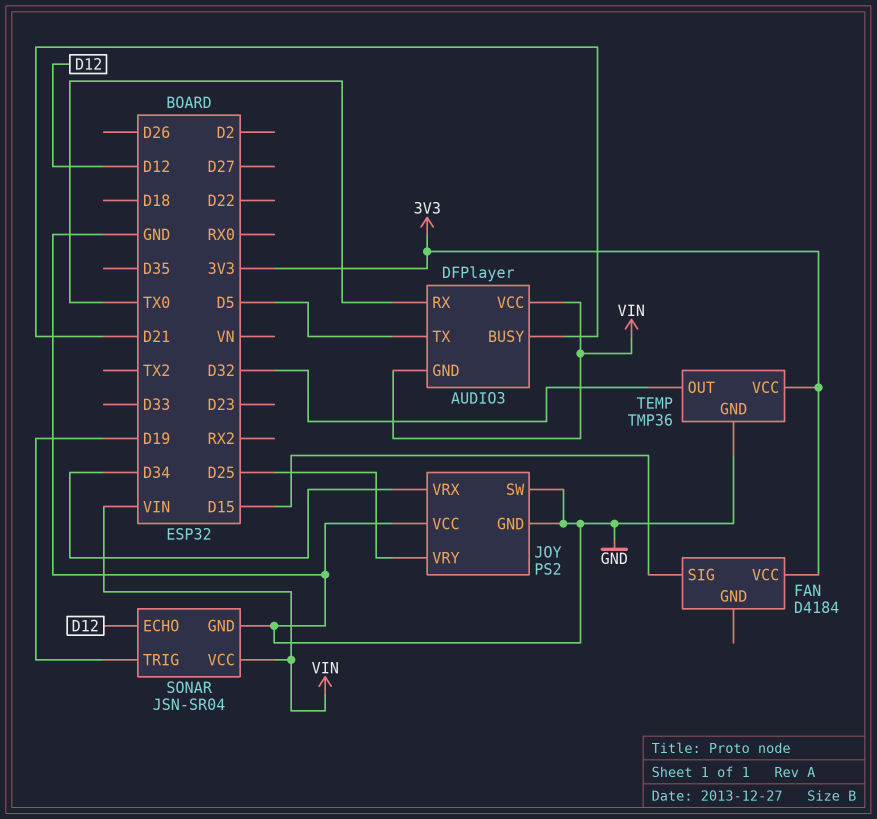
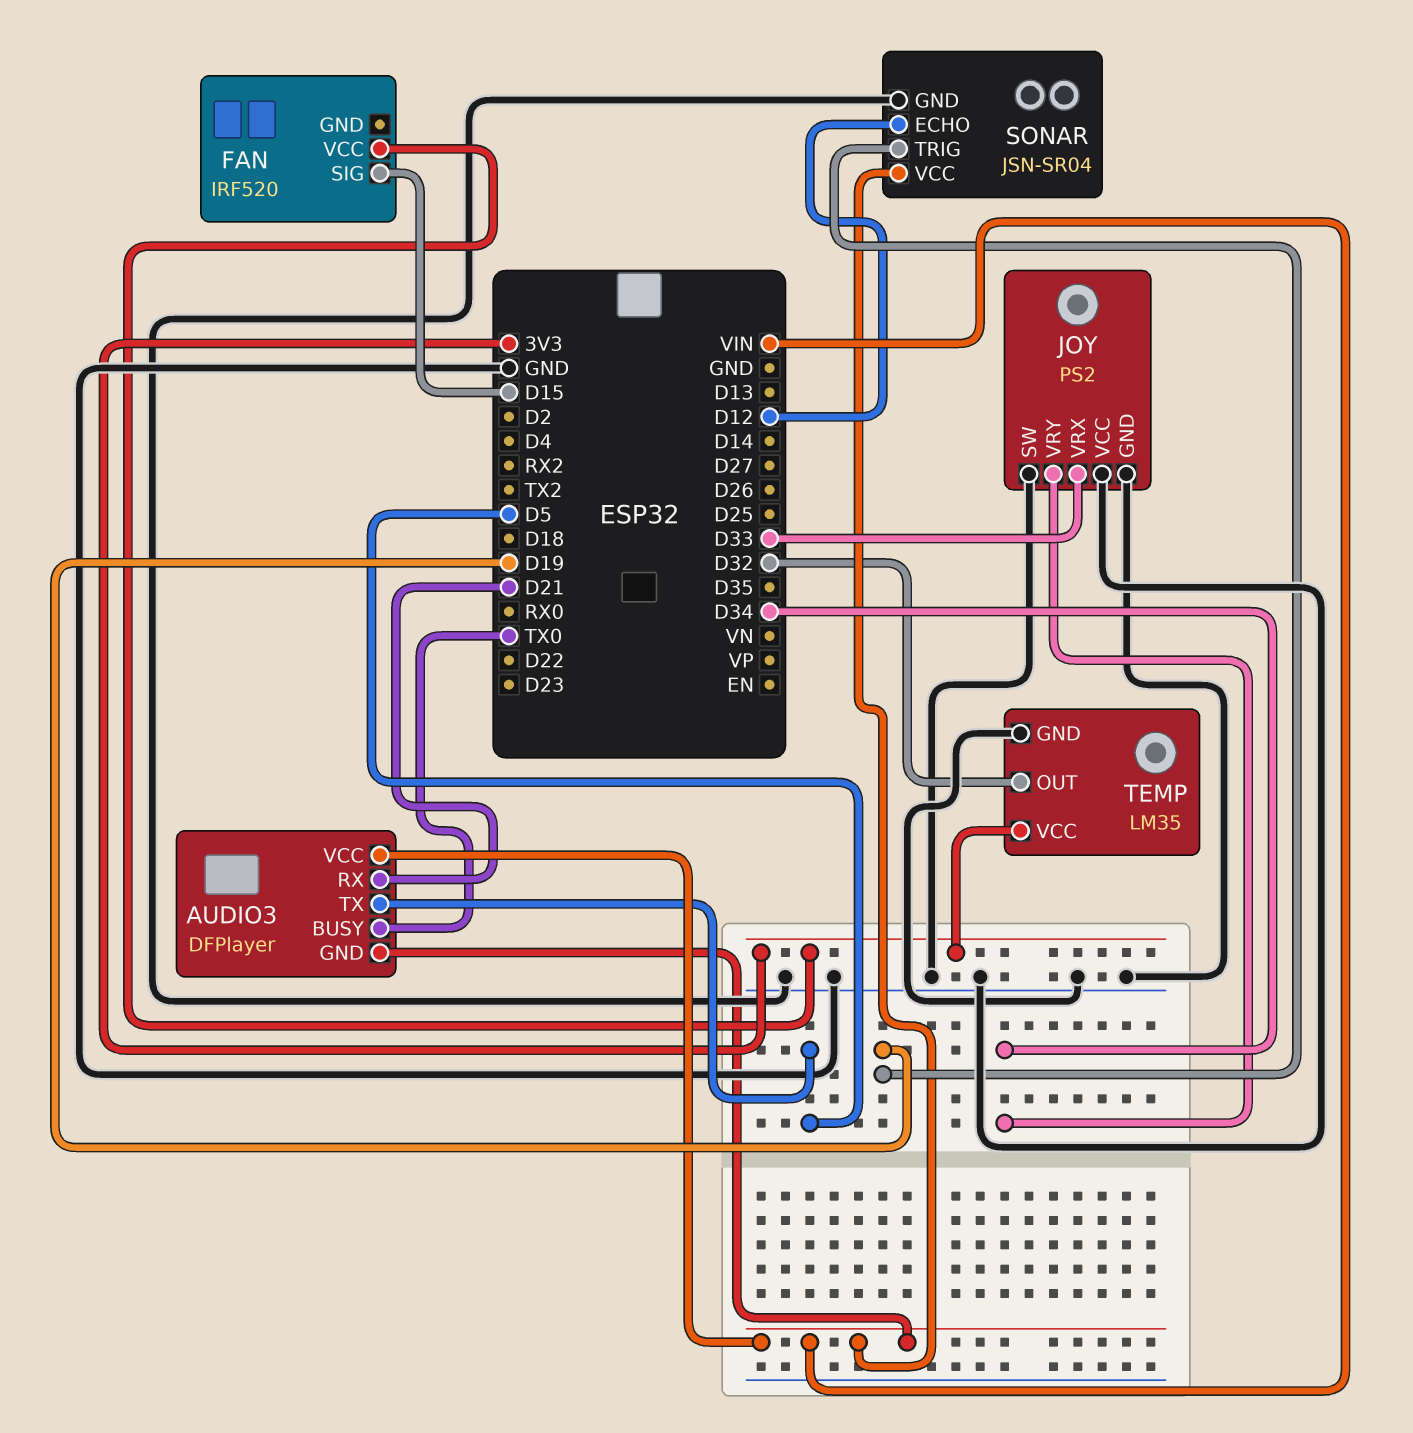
AUDIO3 pin BUSY: D21 -> TX0
AUDIO3 pin RX: TX0 -> D21
FAN: D4184 -> IRF520
JOY pin VRX: D34 -> D33
JOY pin VRY: D25 -> D34
TEMP: TMP36 -> LM35

